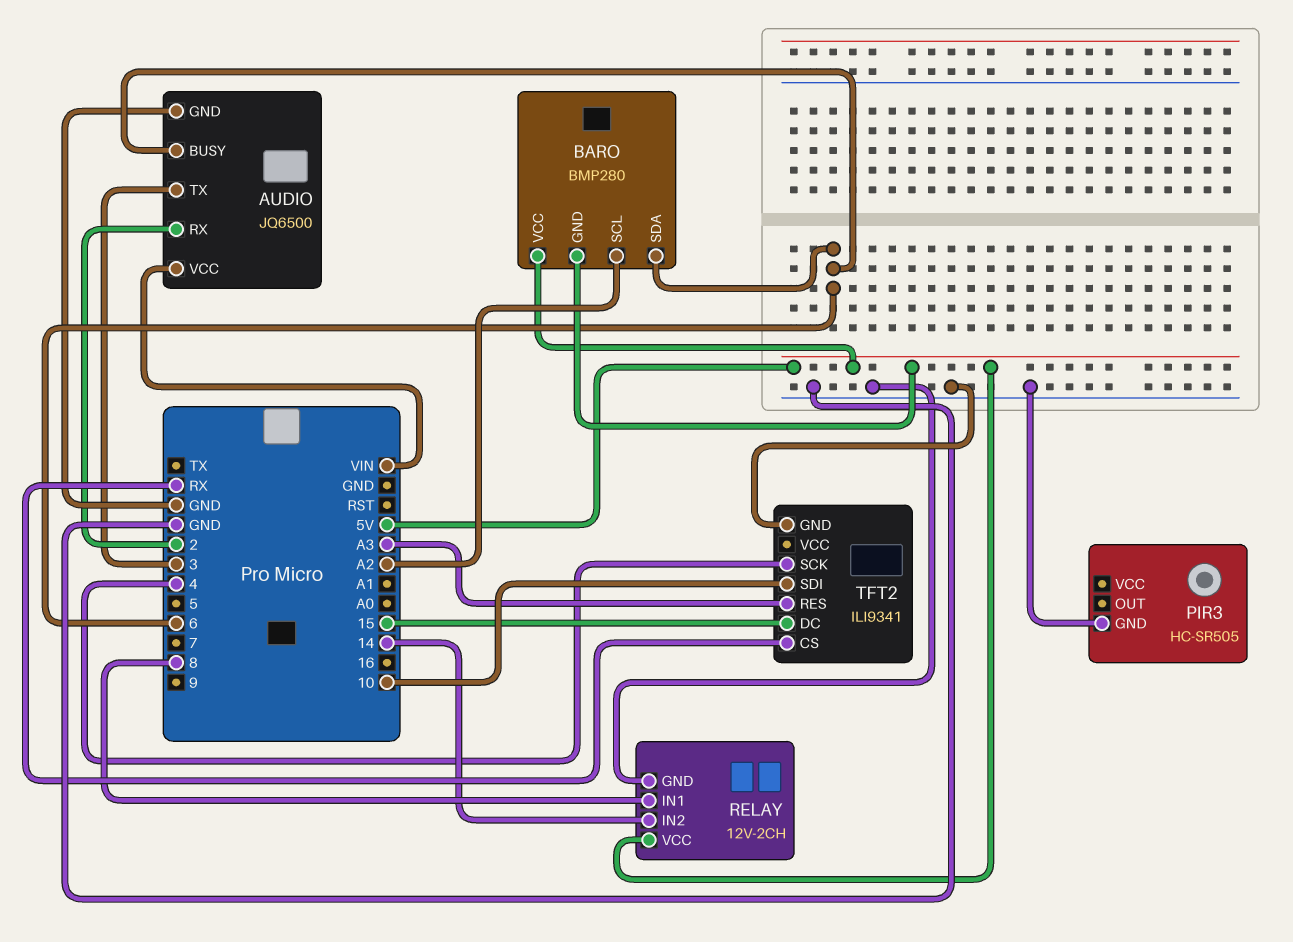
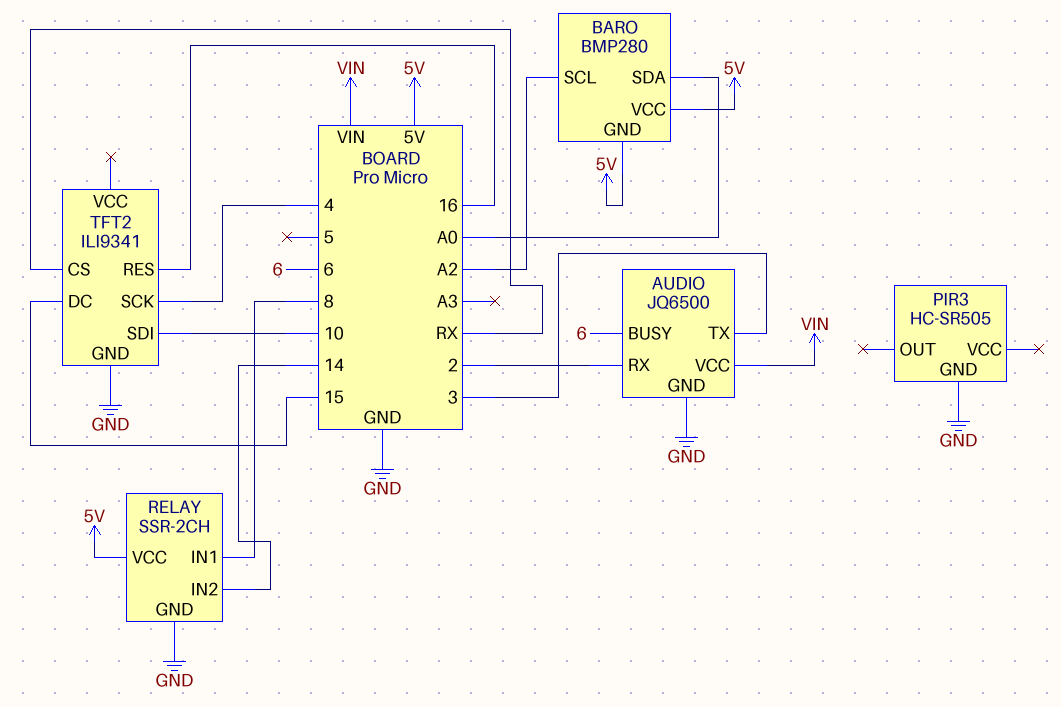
BARO pin SDA: 6 -> A0
RELAY: 12V-2CH -> SSR-2CH
TFT2 pin RES: A3 -> 16

